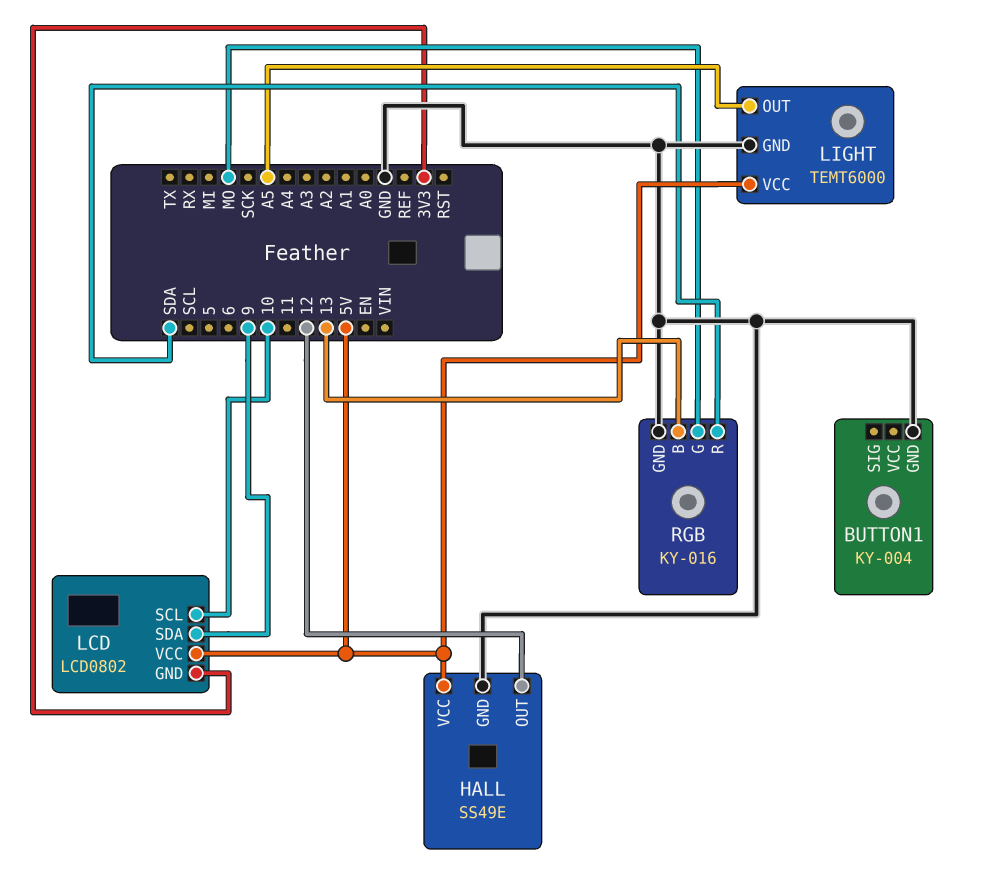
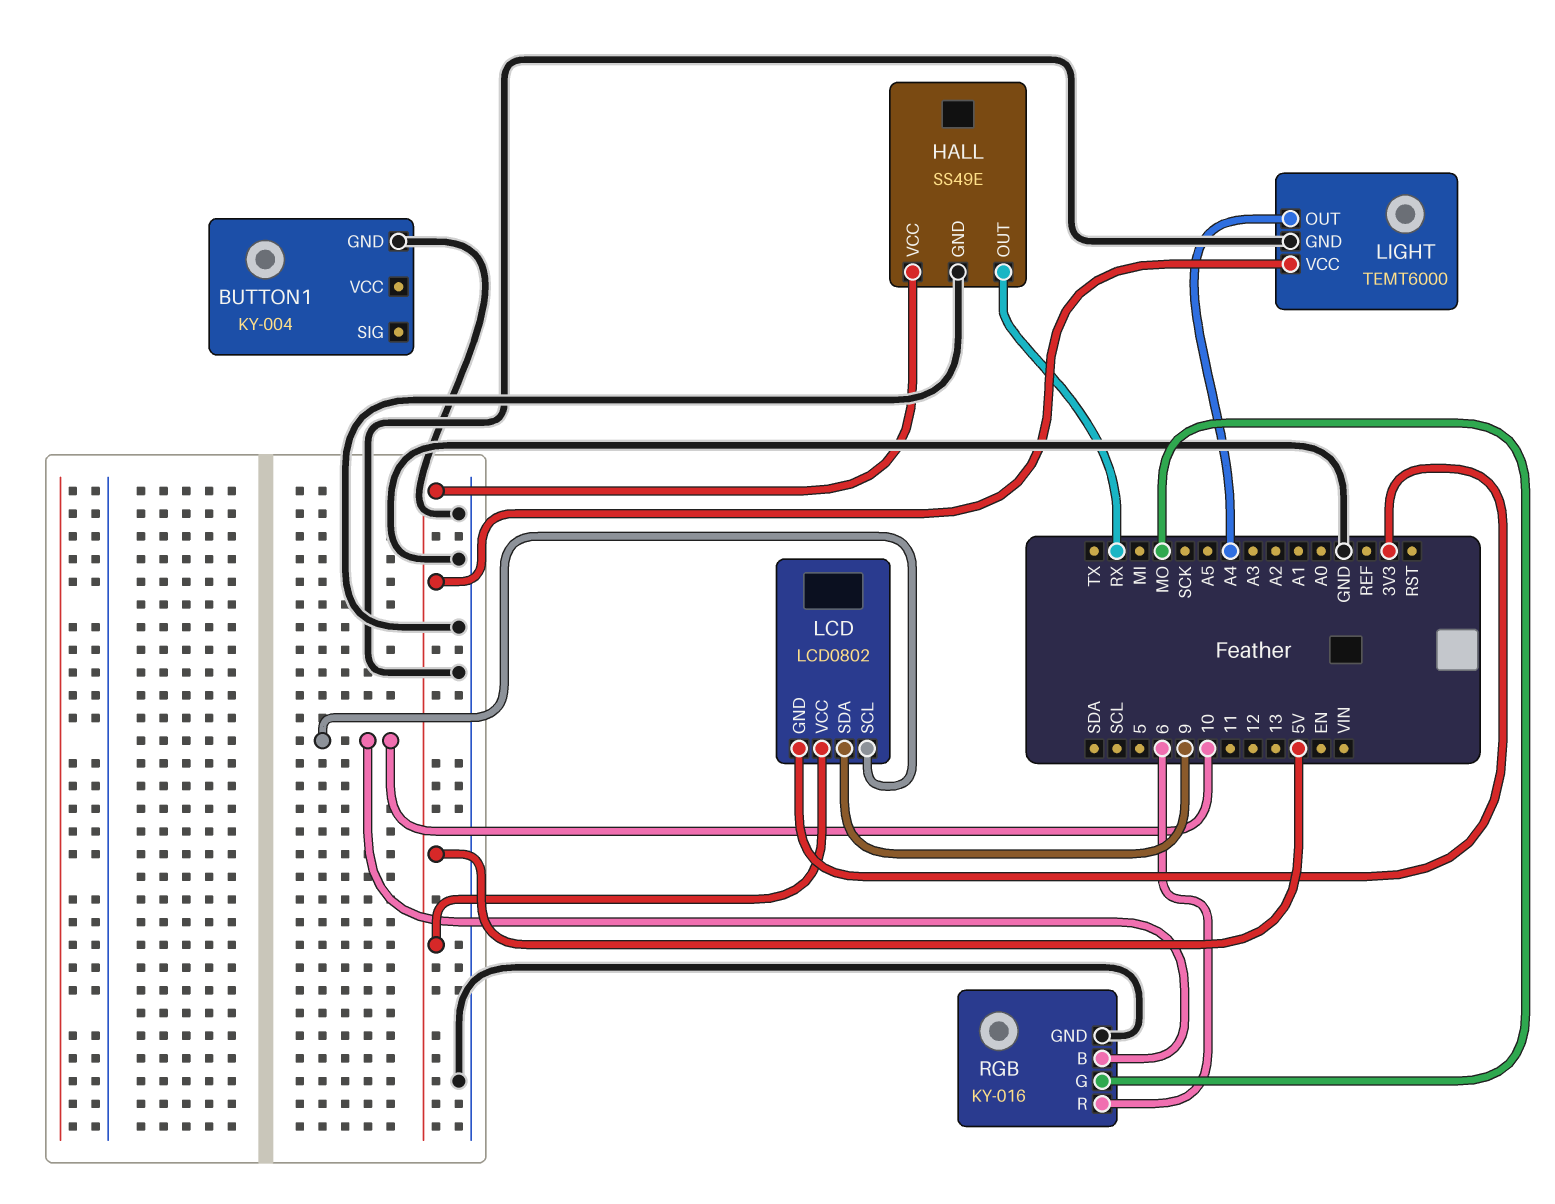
HALL pin OUT: 12 -> RX
LIGHT pin OUT: A5 -> A4
RGB pin B: 13 -> 10
RGB pin R: SDA -> 6

